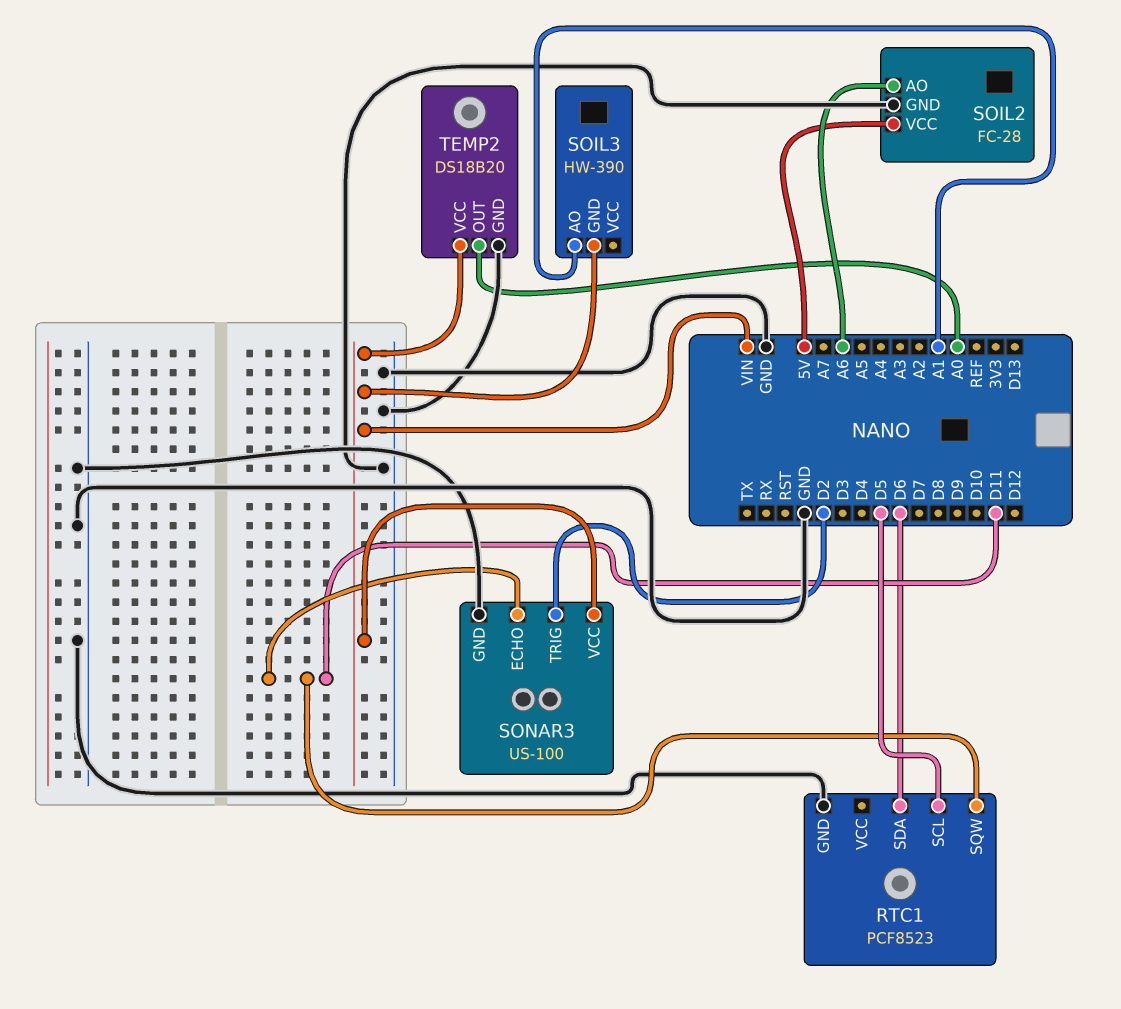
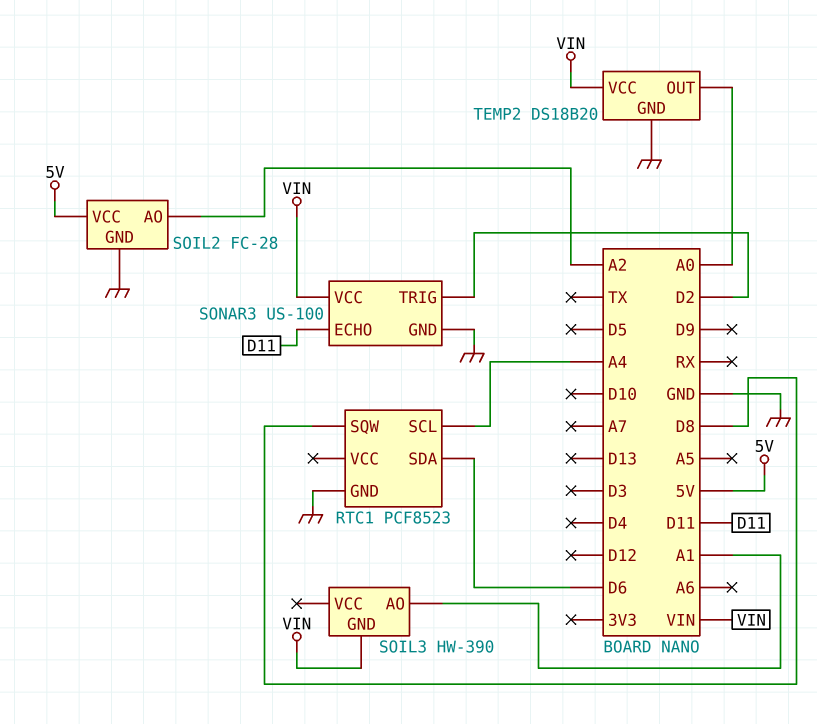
RTC1 pin SCL: D5 -> A4
RTC1 pin SQW: D11 -> D8
SOIL2 pin AO: A6 -> A2

